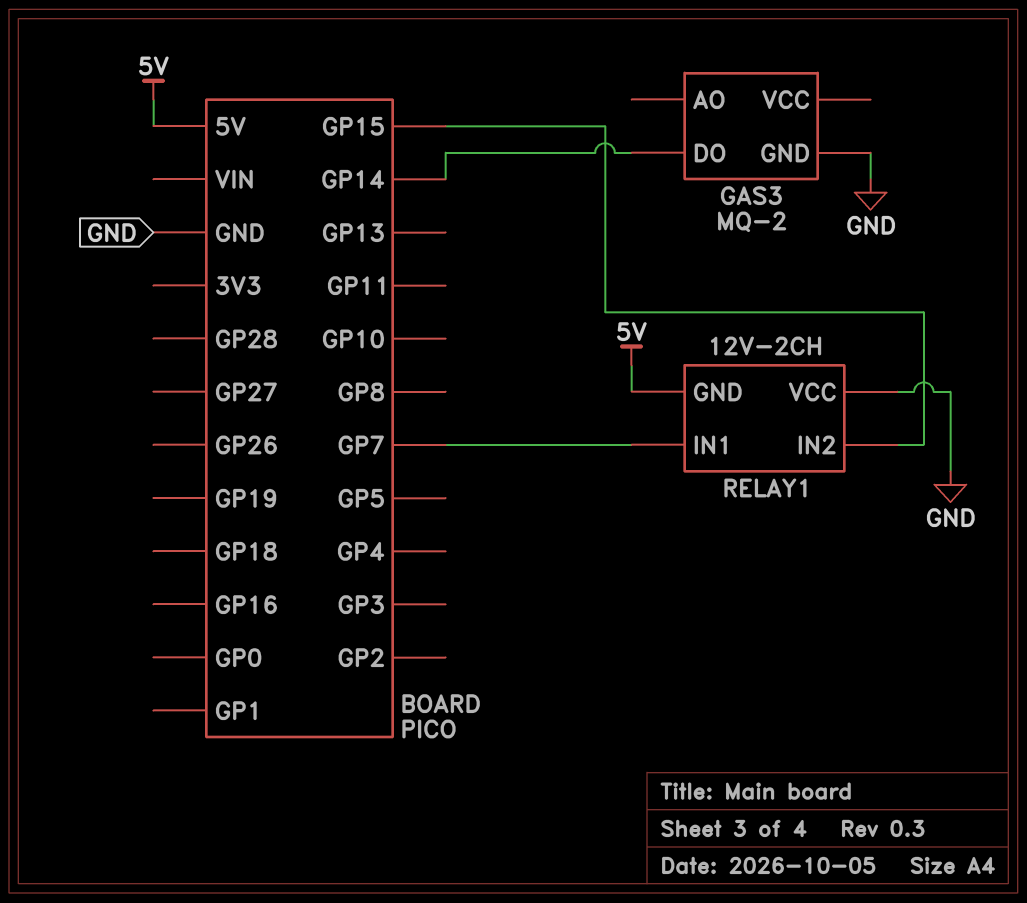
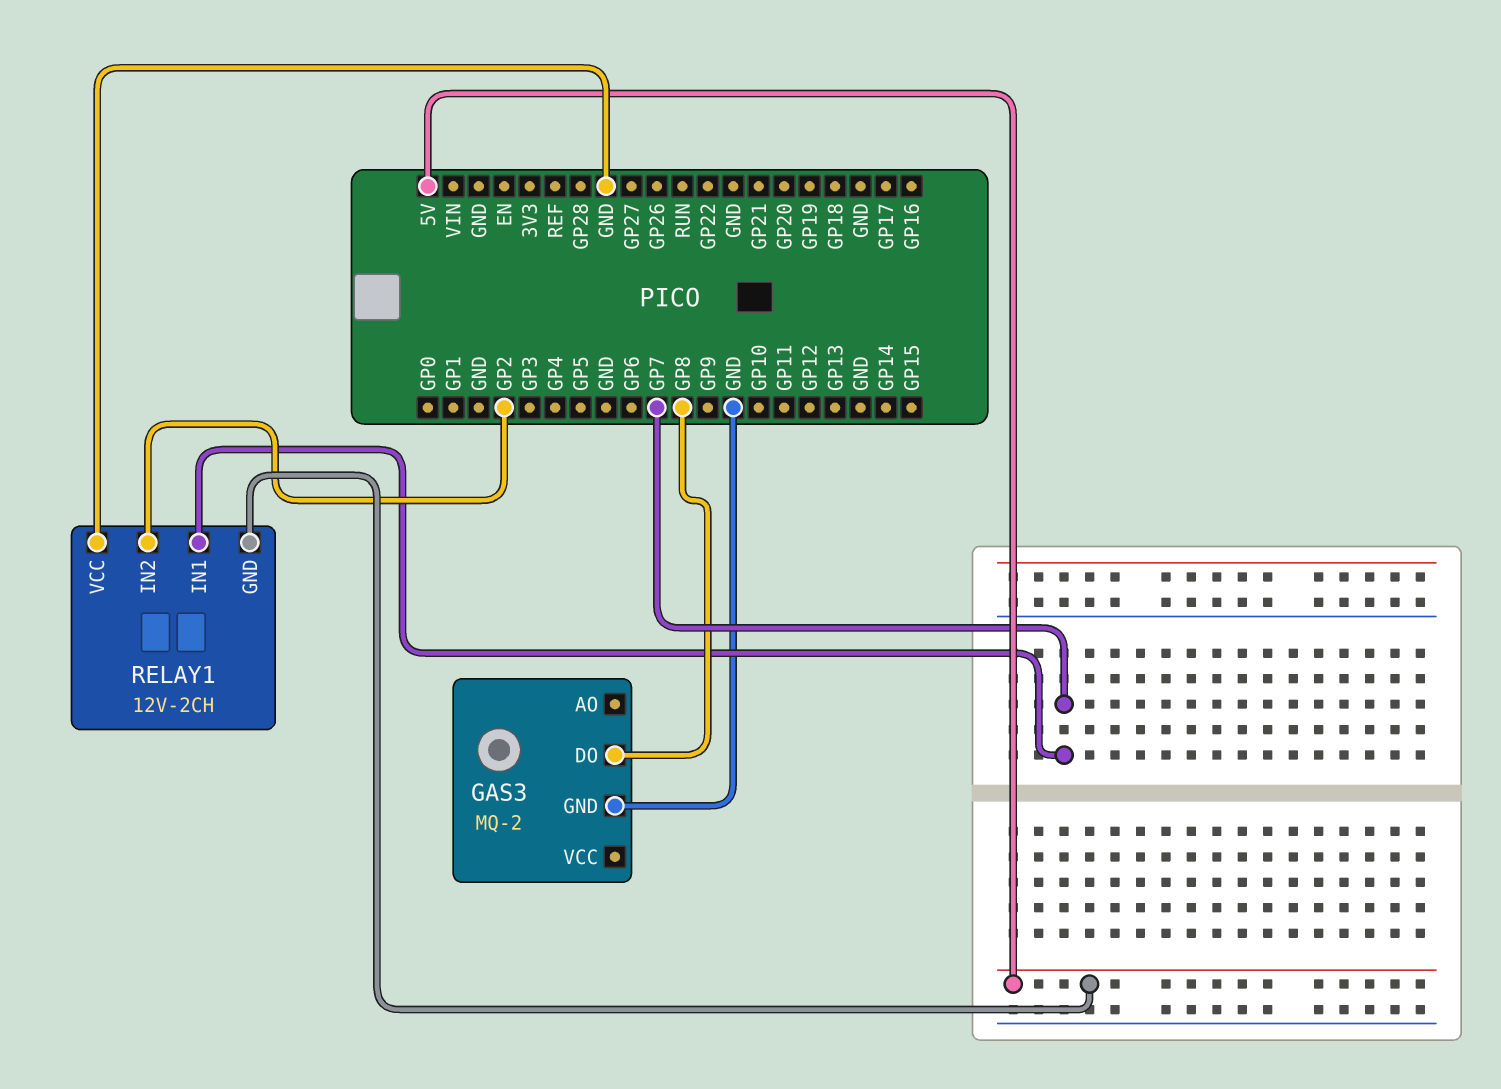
GAS3 pin DO: GP14 -> GP8
RELAY1 pin IN2: GP15 -> GP2

